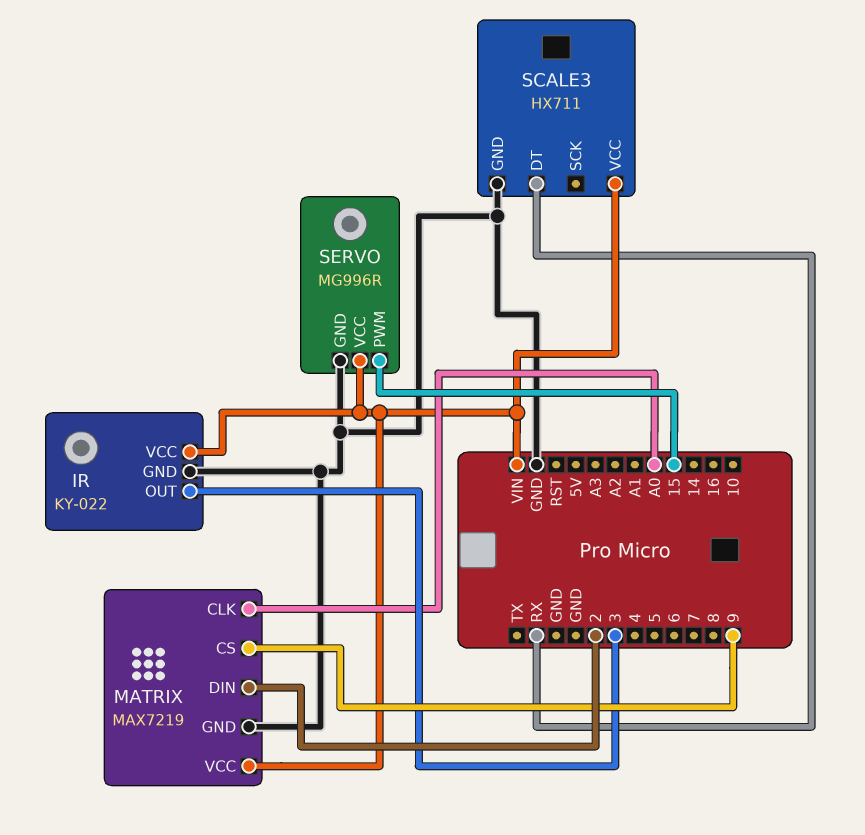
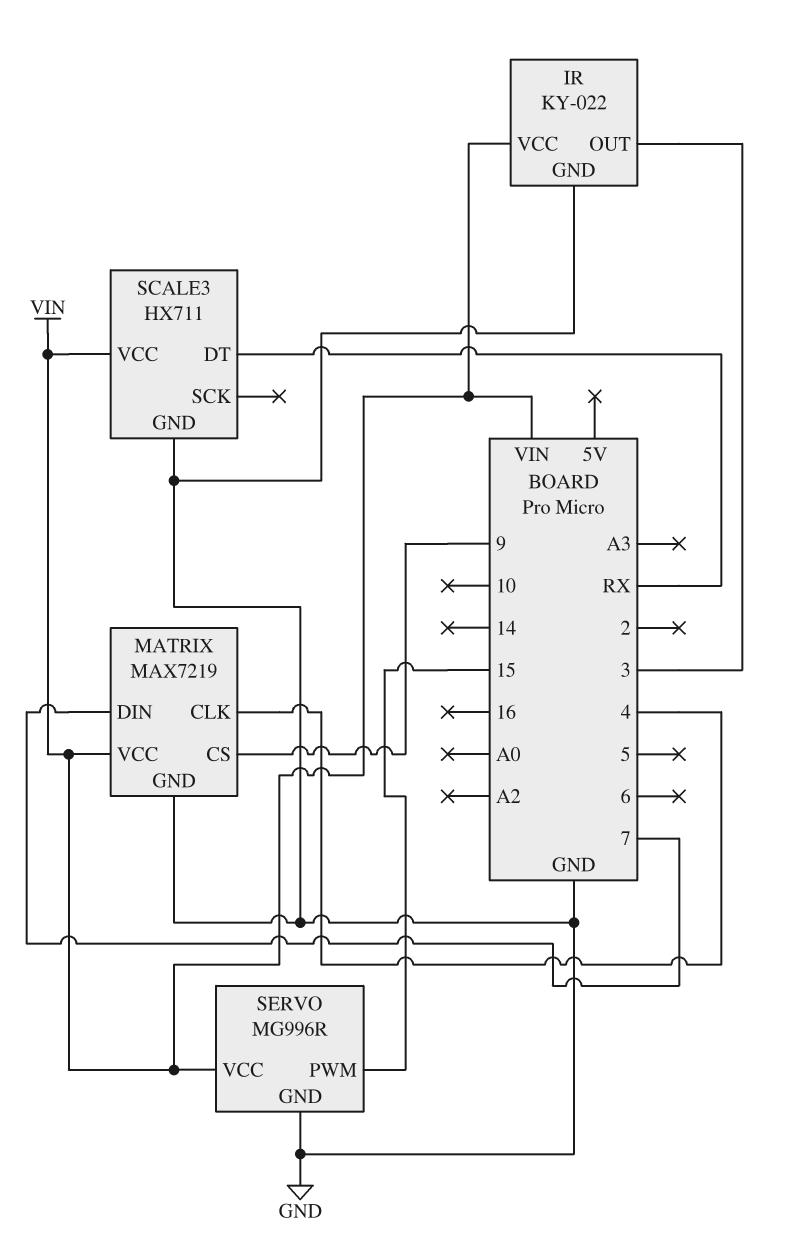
MATRIX pin CLK: A0 -> 4
MATRIX pin DIN: 2 -> 7

